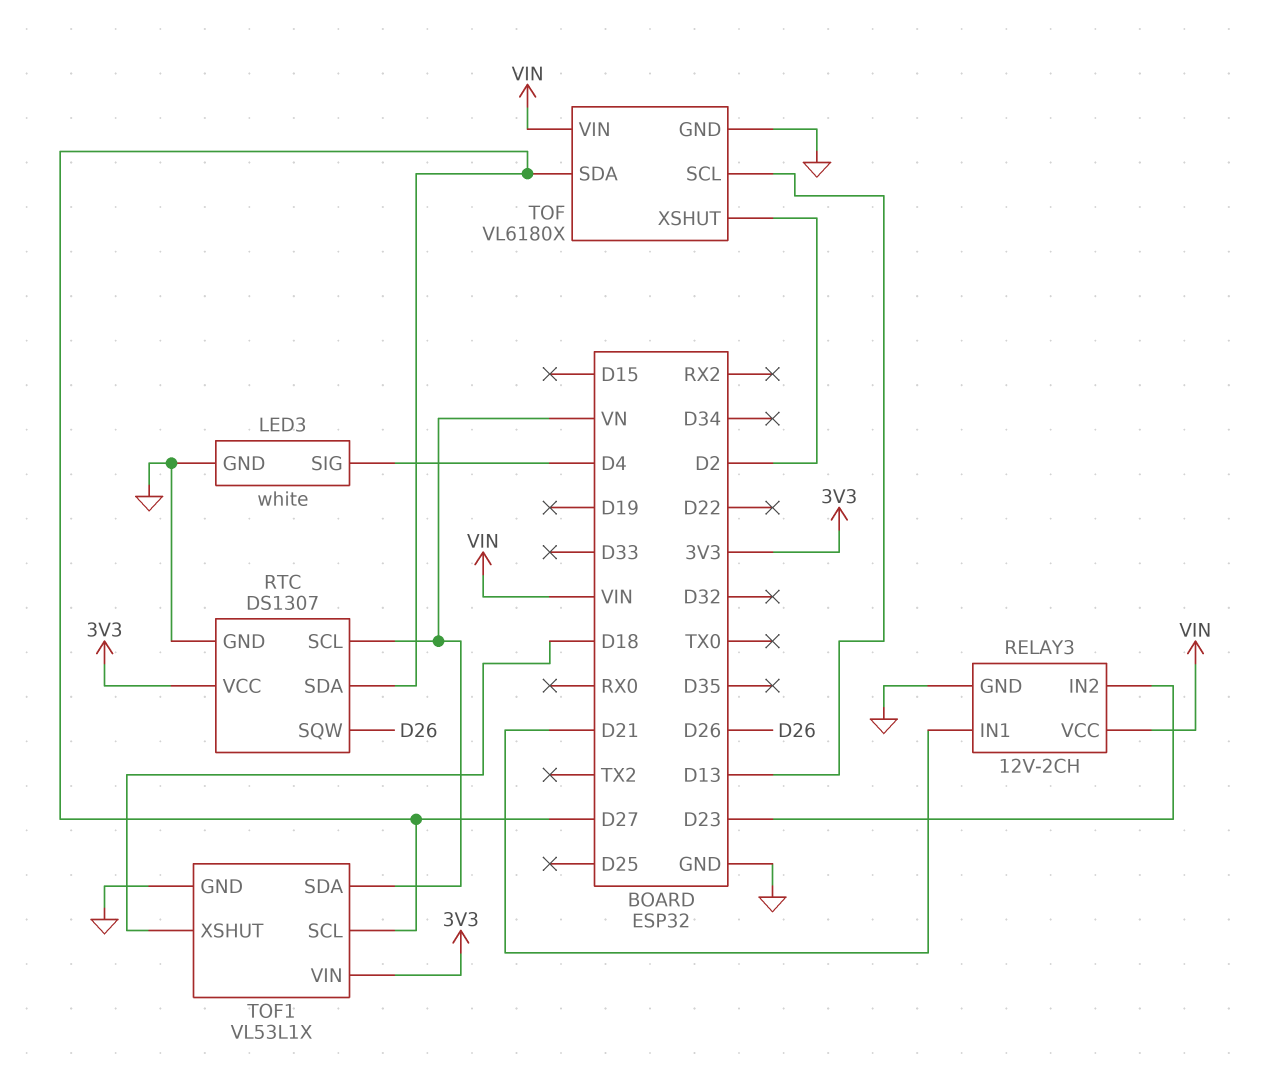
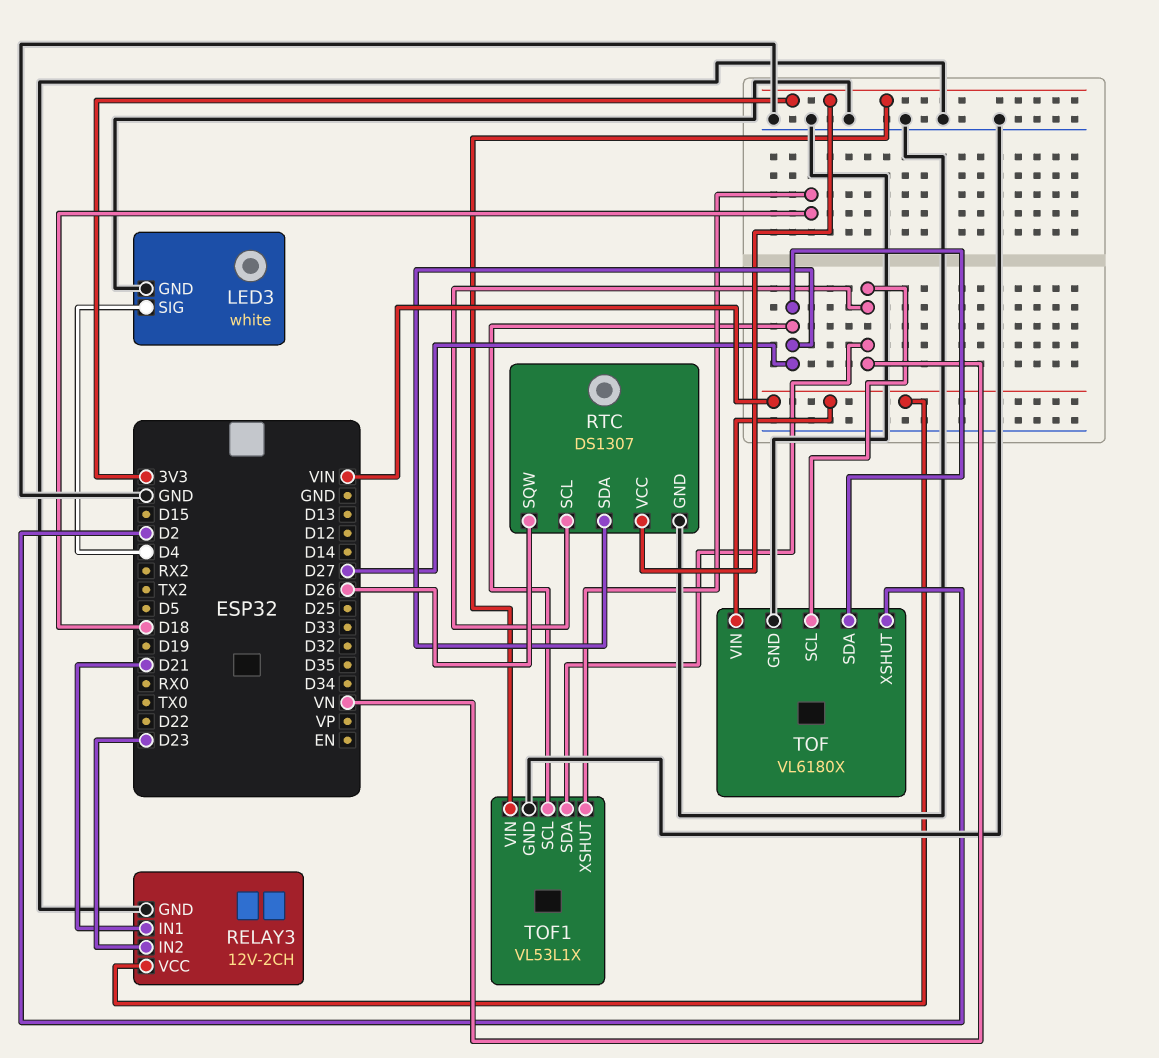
TOF pin SCL: D13 -> VN

